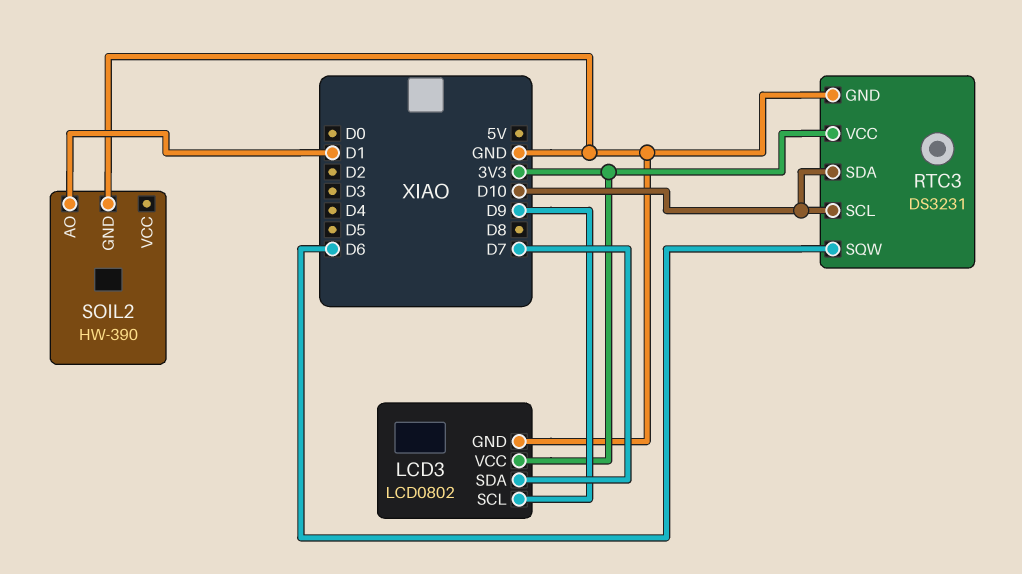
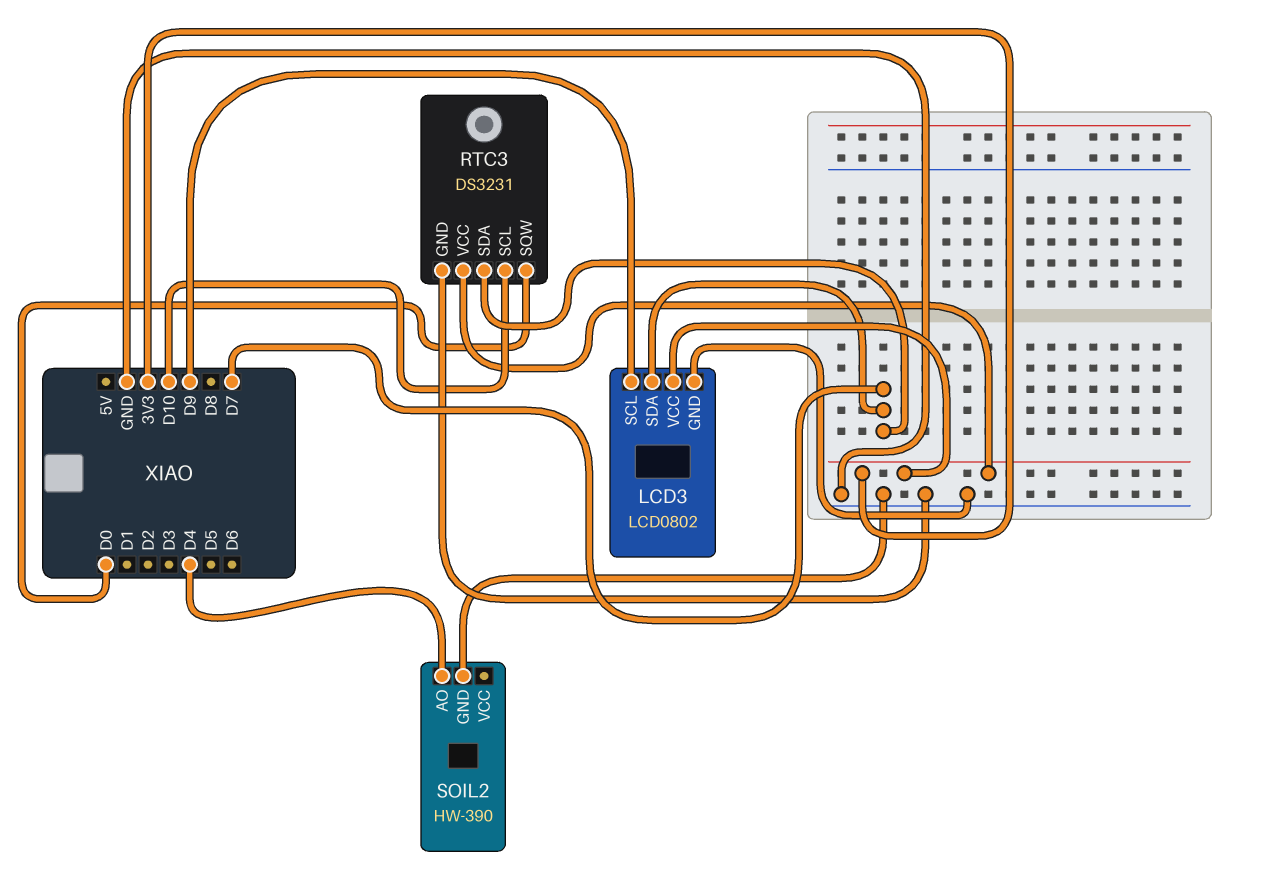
RTC3 pin SDA: D10 -> D7
RTC3 pin SQW: D6 -> D0
SOIL2 pin AO: D1 -> D4

